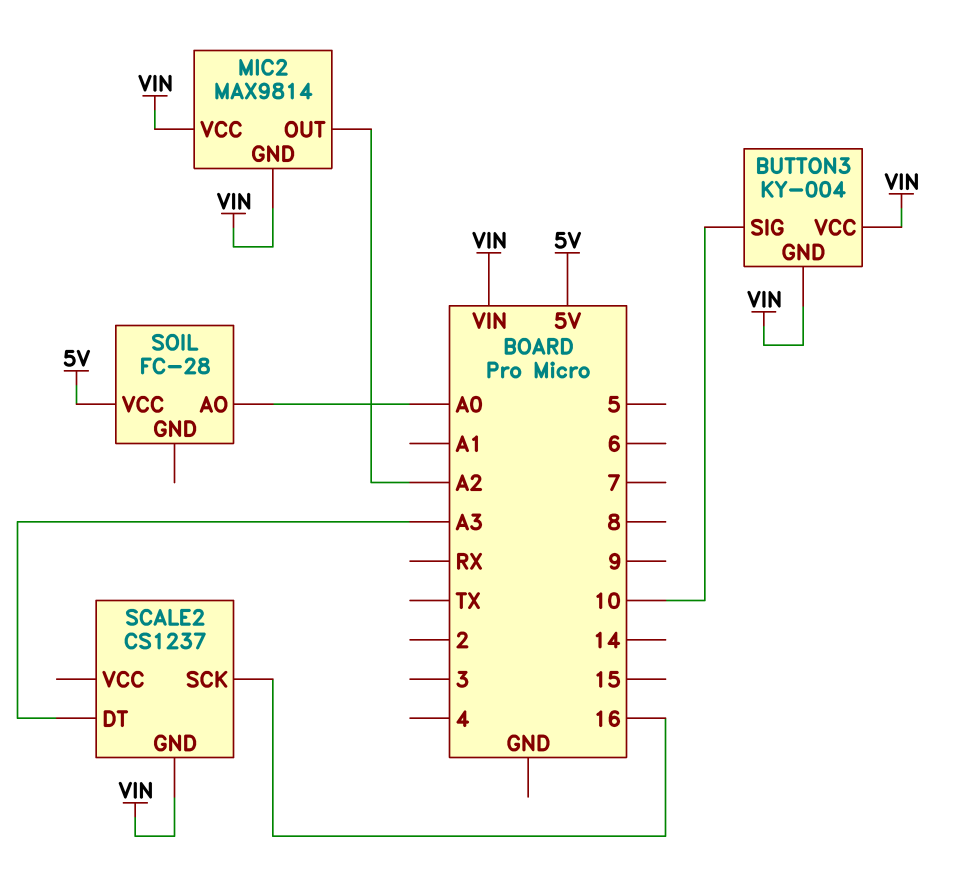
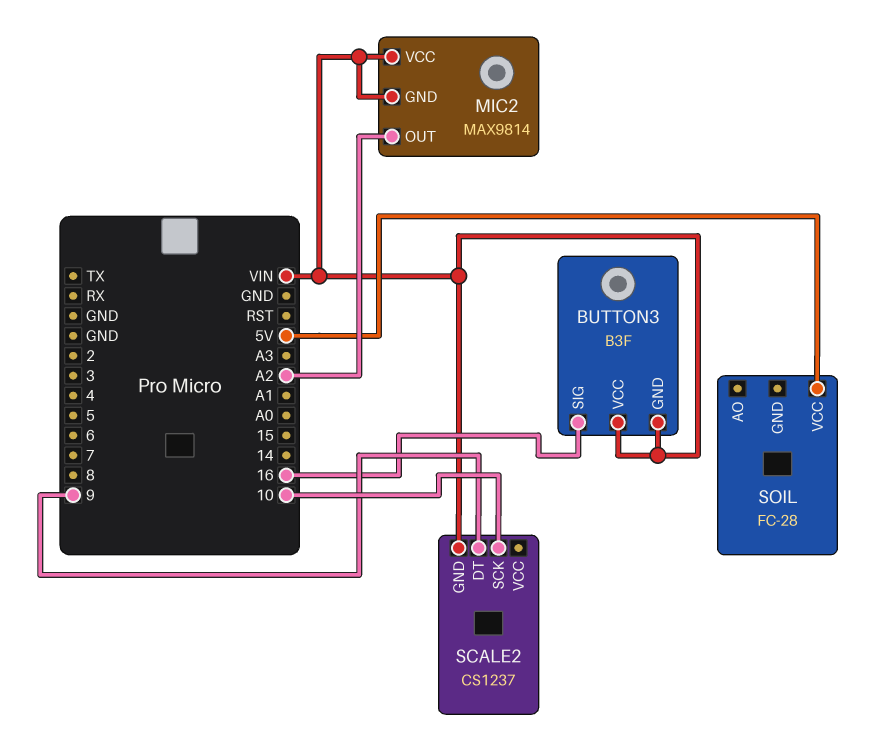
BUTTON3: KY-004 -> B3F
BUTTON3 pin SIG: 10 -> 16
SCALE2 pin DT: A3 -> 9
SCALE2 pin SCK: 16 -> 10
SOIL pin AO: A0 -> none

